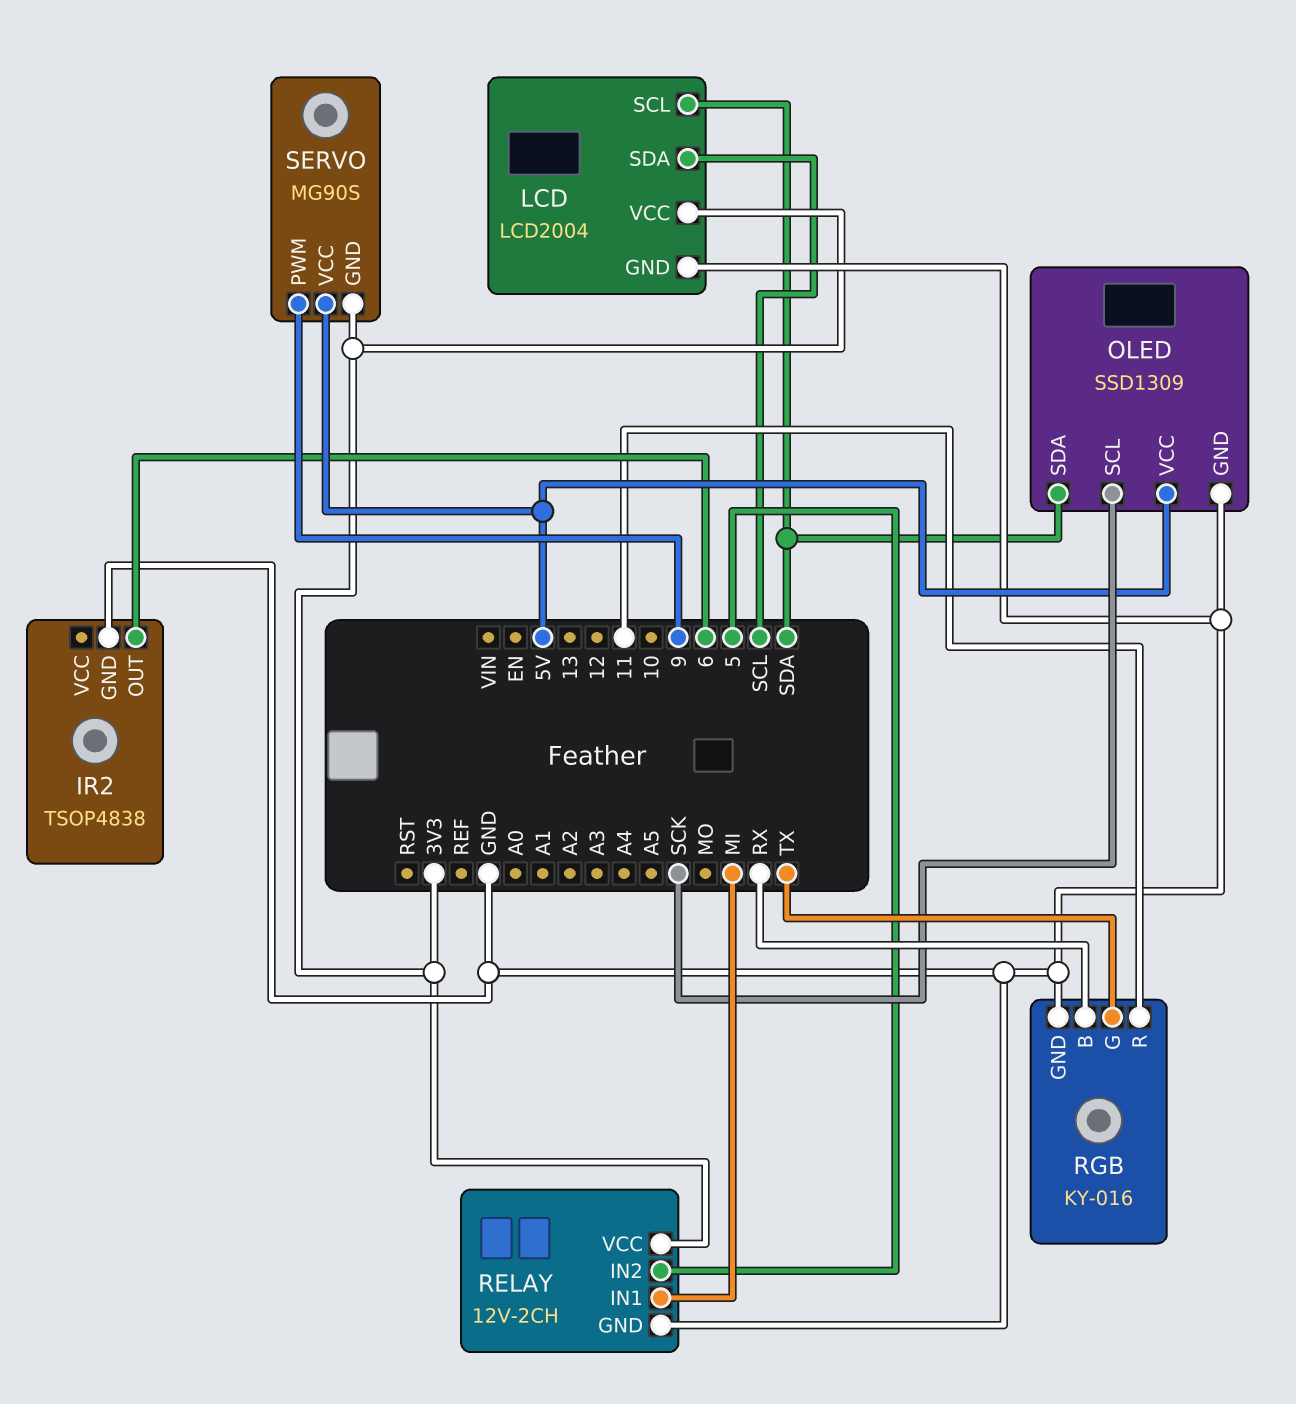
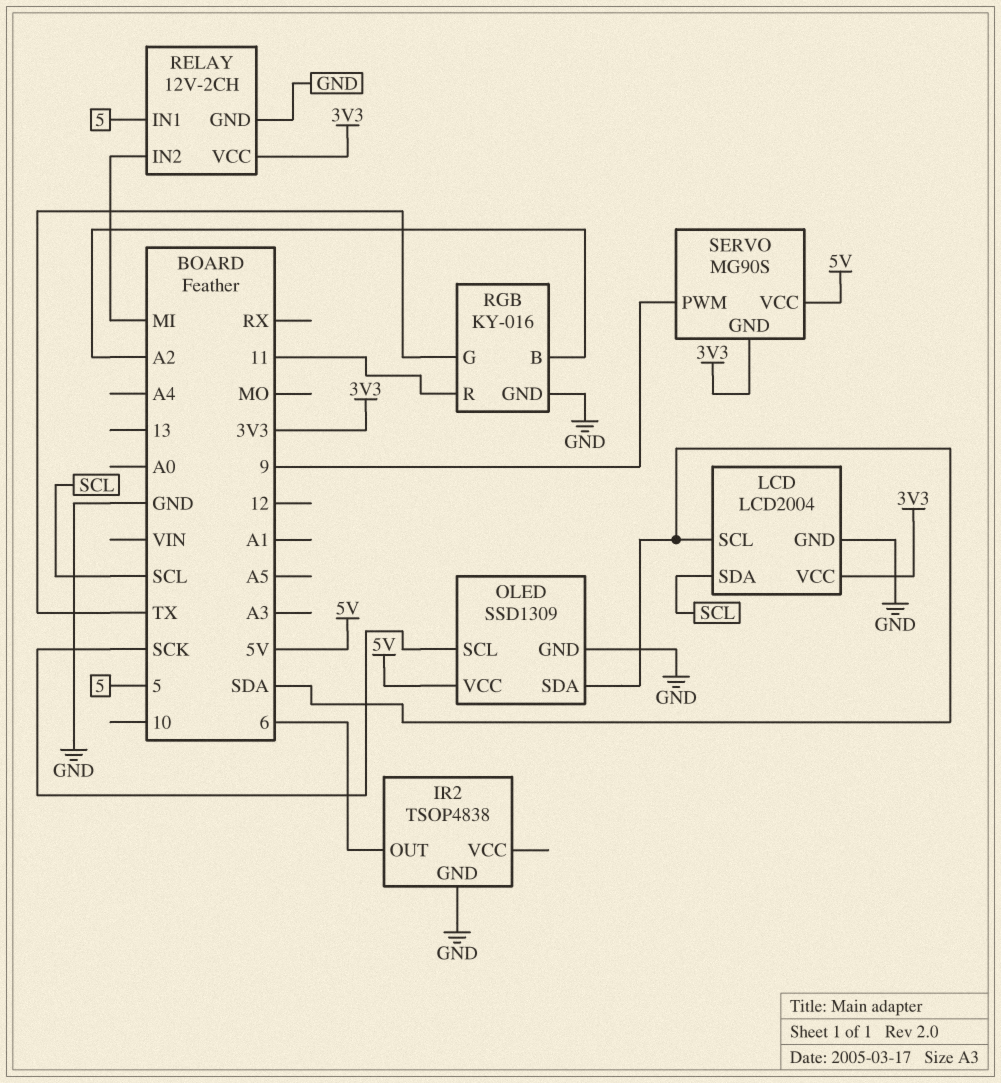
RELAY pin IN1: MI -> 5
RELAY pin IN2: 5 -> MI
RGB pin B: RX -> A2

